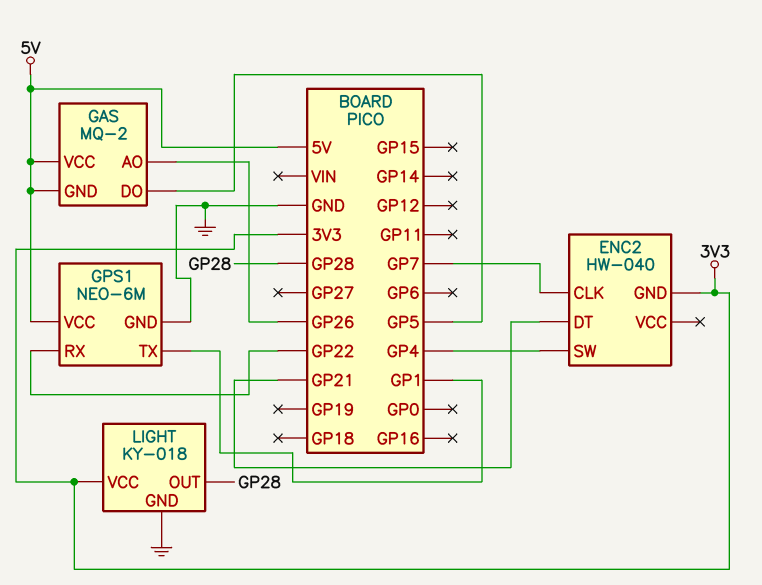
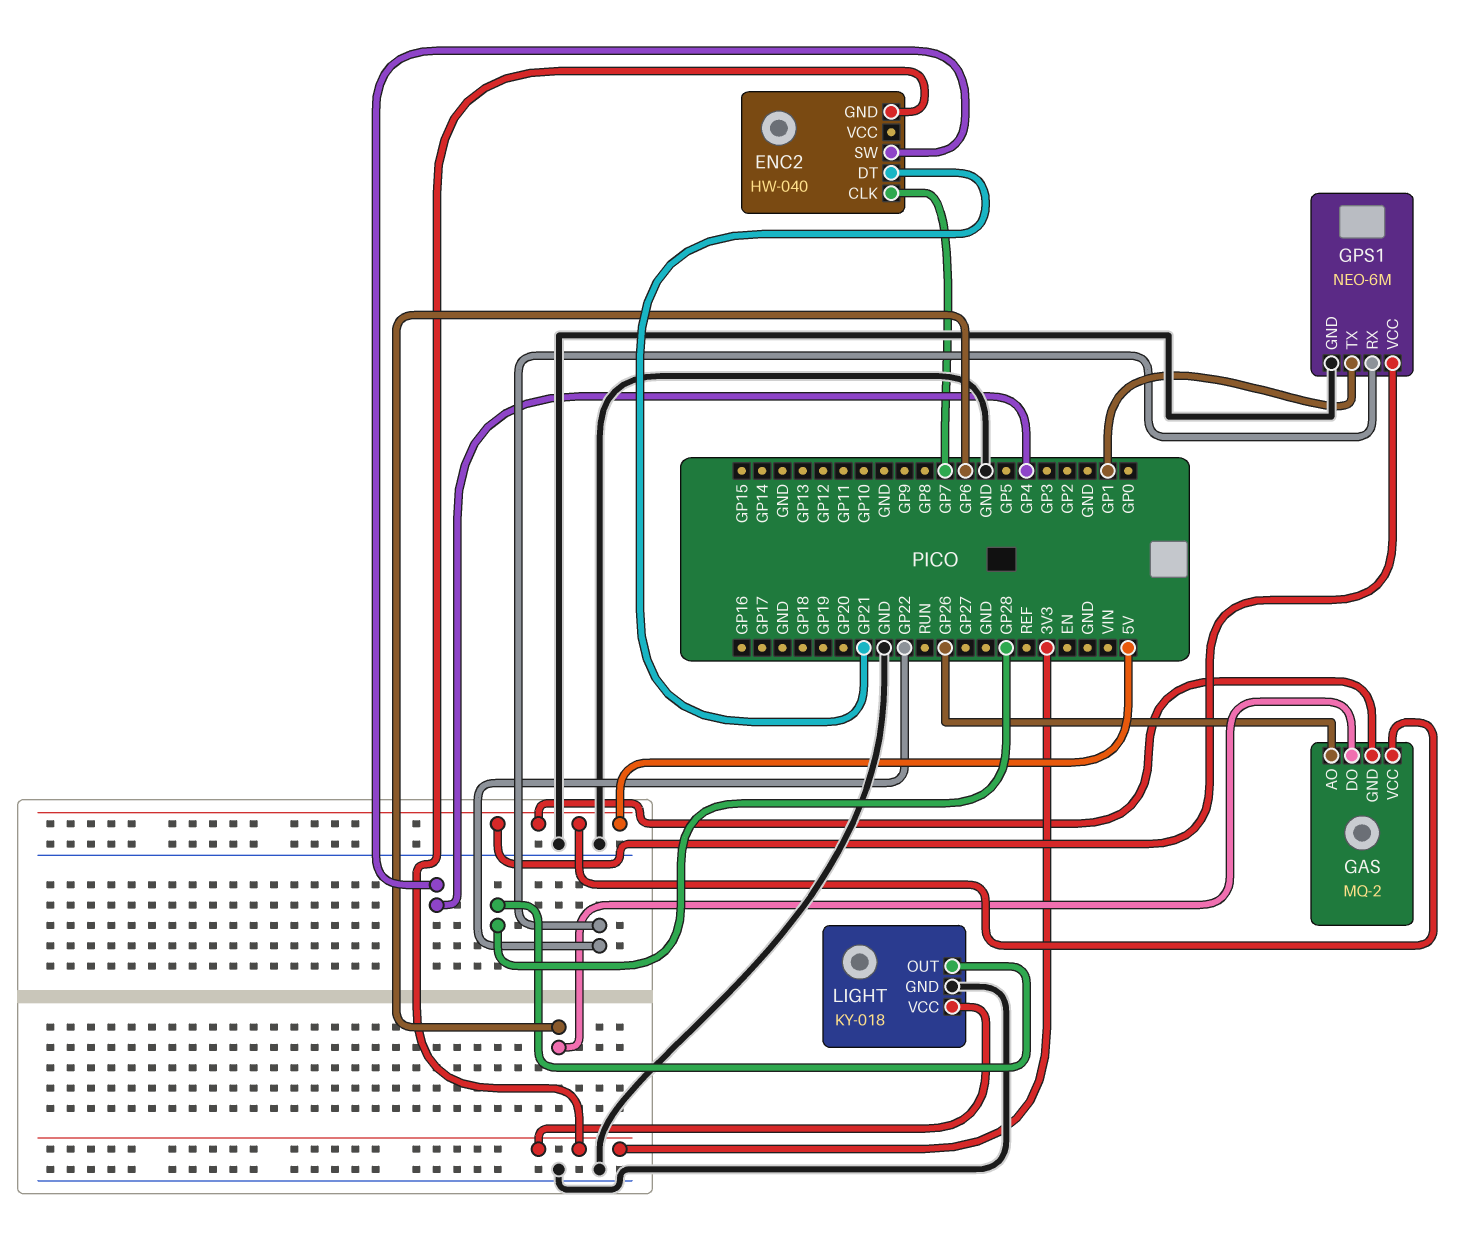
GAS pin DO: GP5 -> GP6

